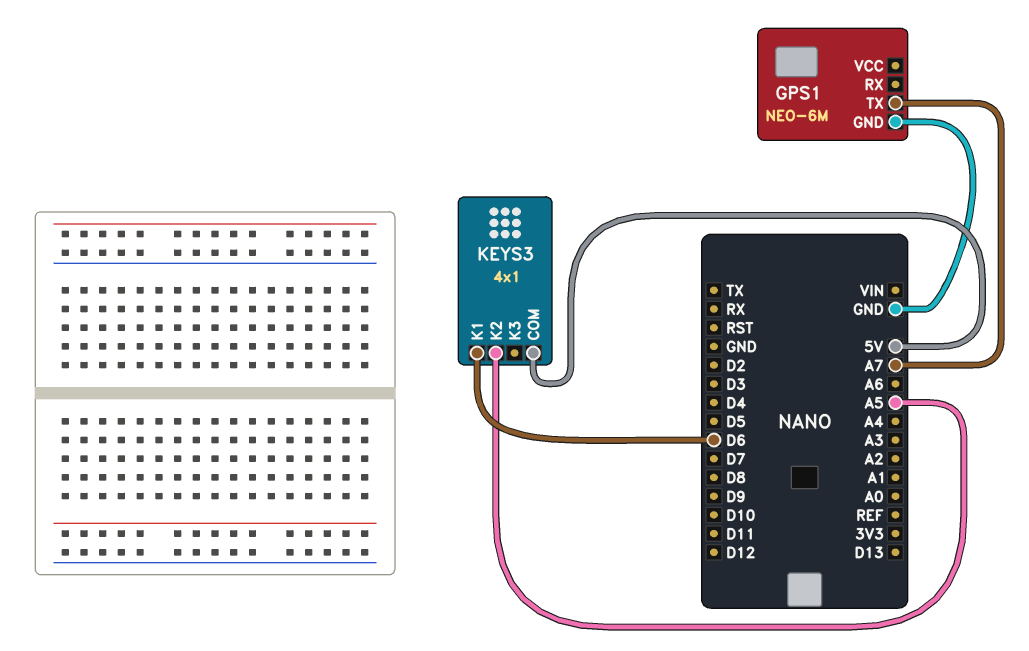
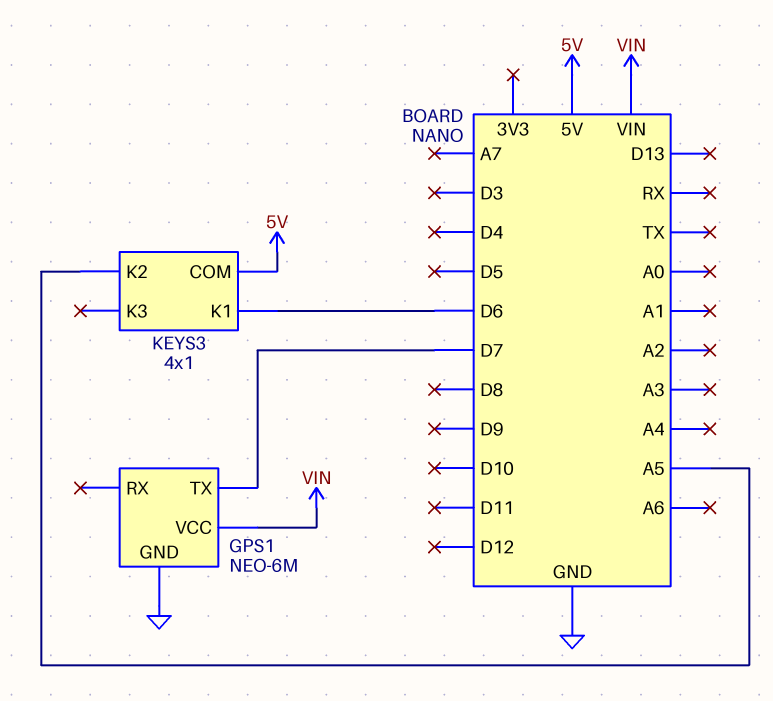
GPS1 pin TX: A7 -> D7
GPS1 pin VCC: none -> VIN

